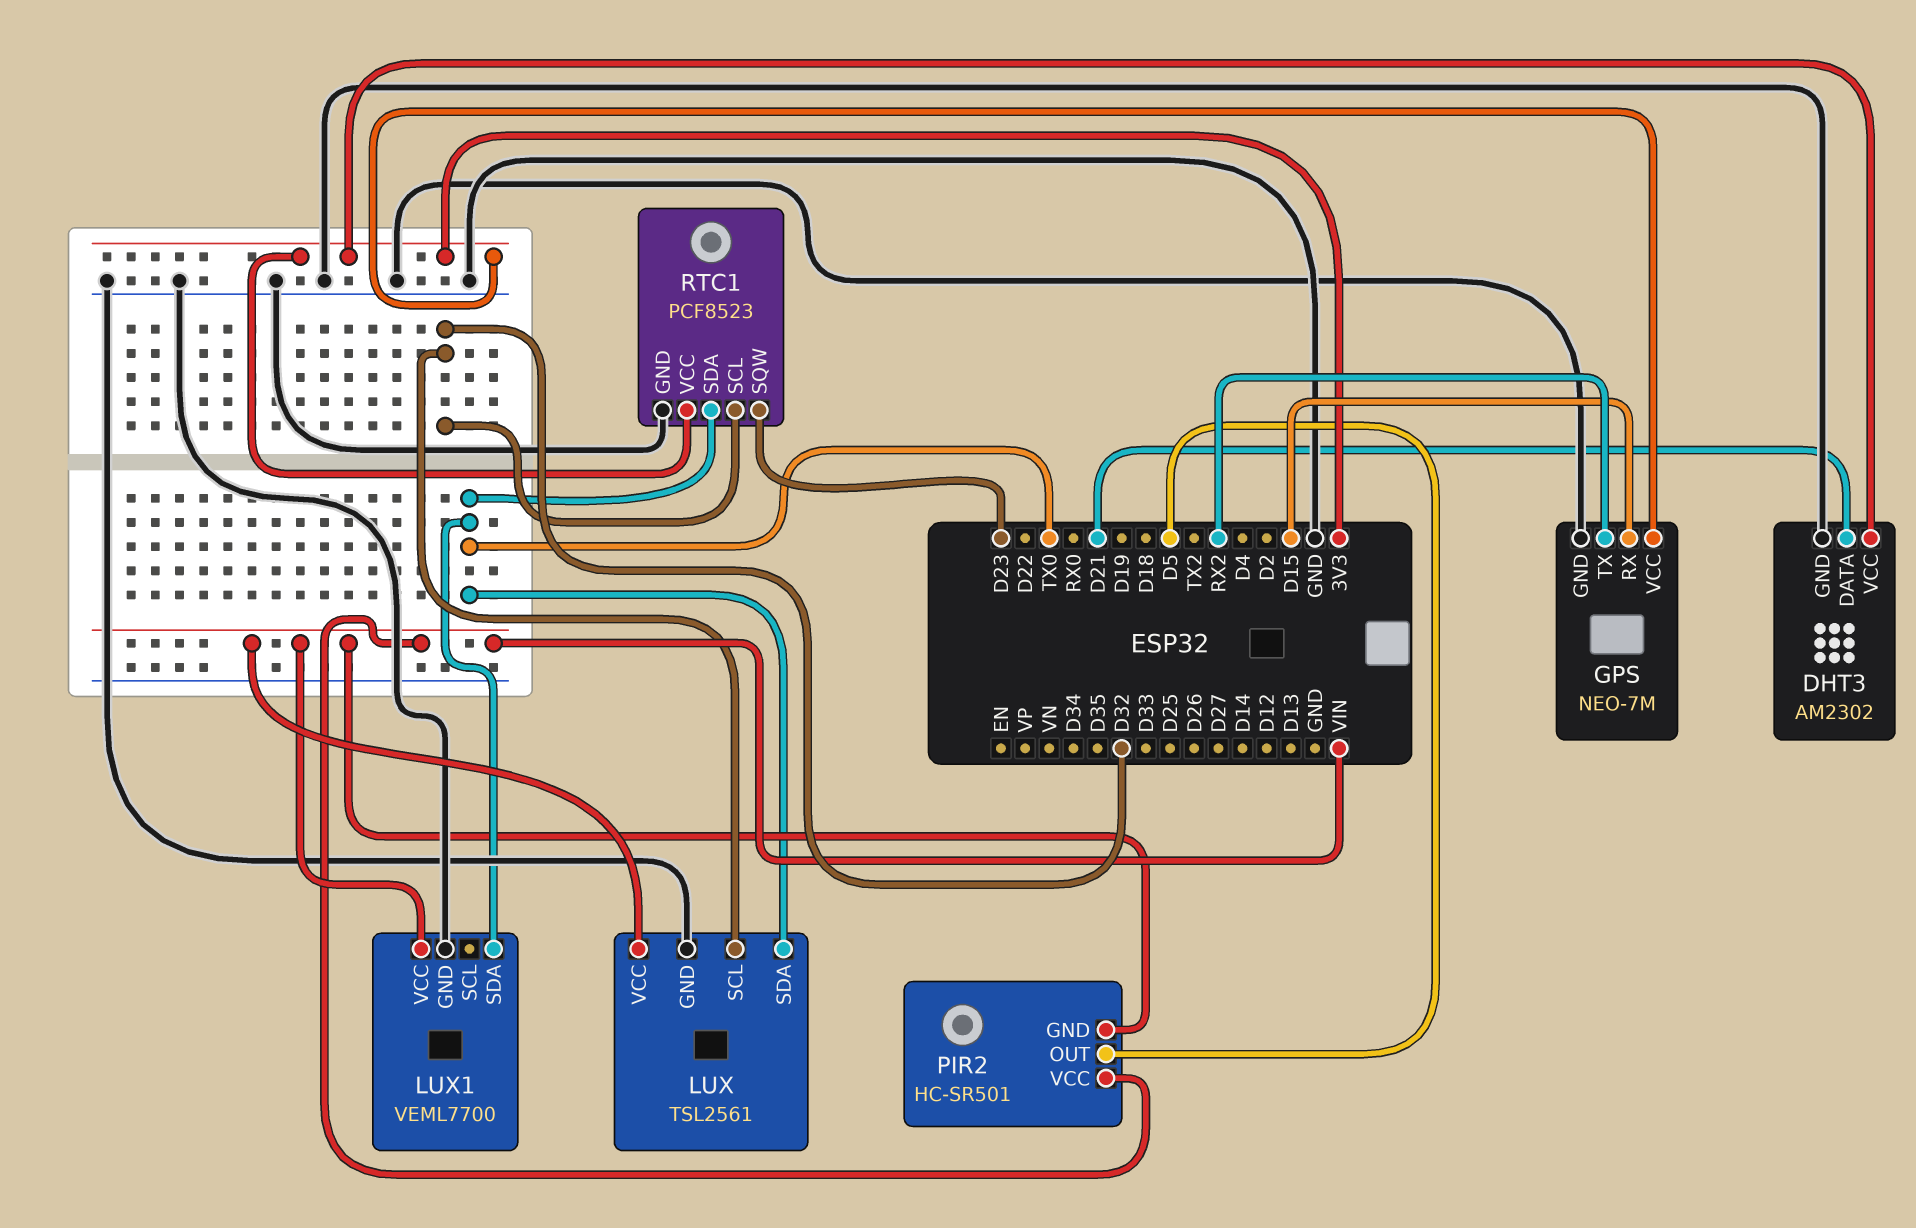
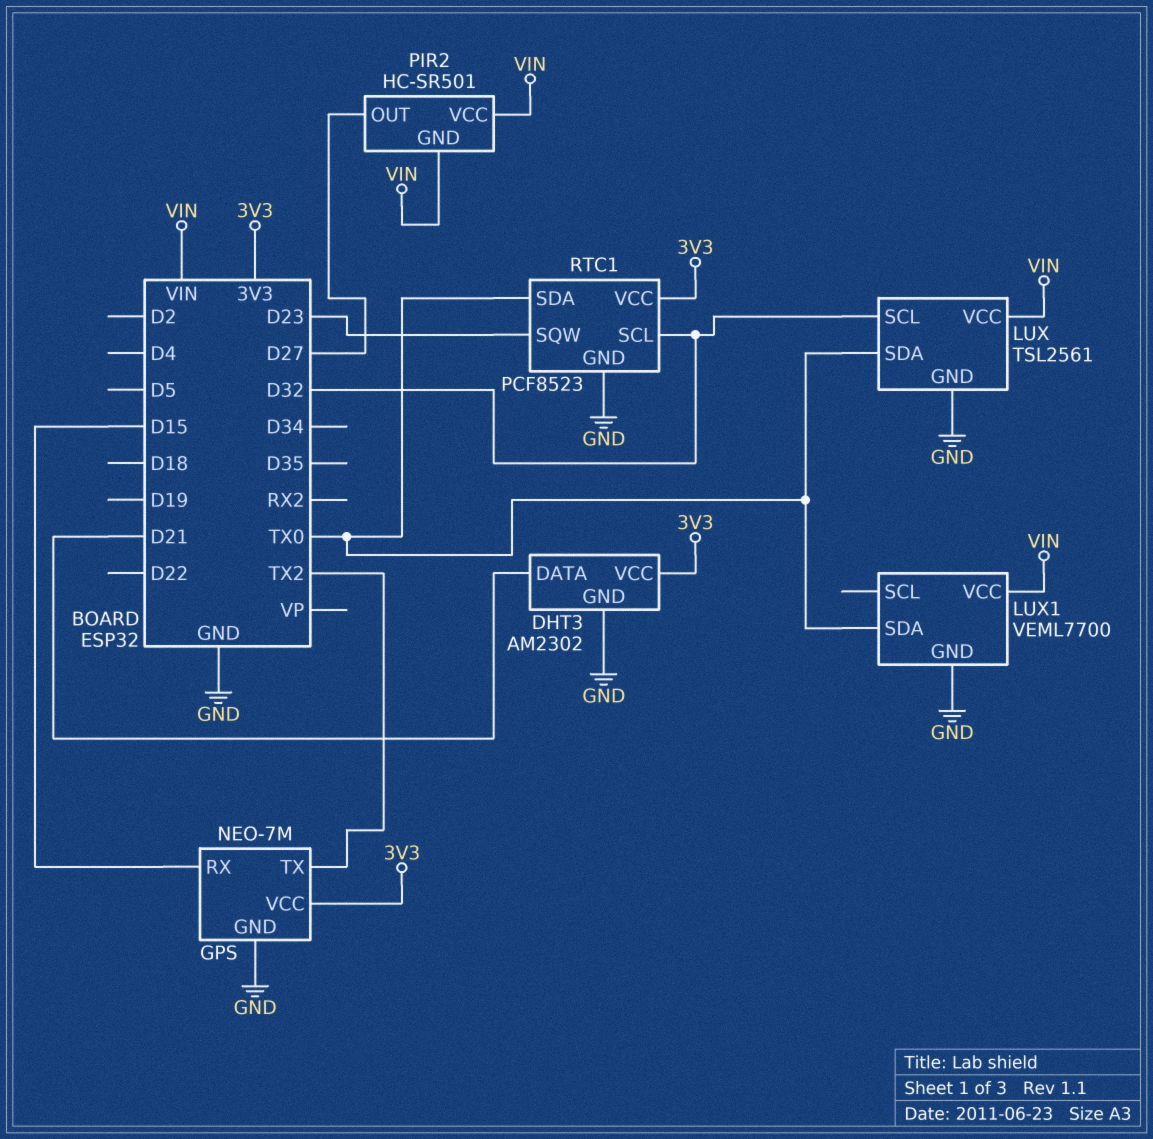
GPS pin TX: RX2 -> TX2
PIR2 pin OUT: D5 -> D27

